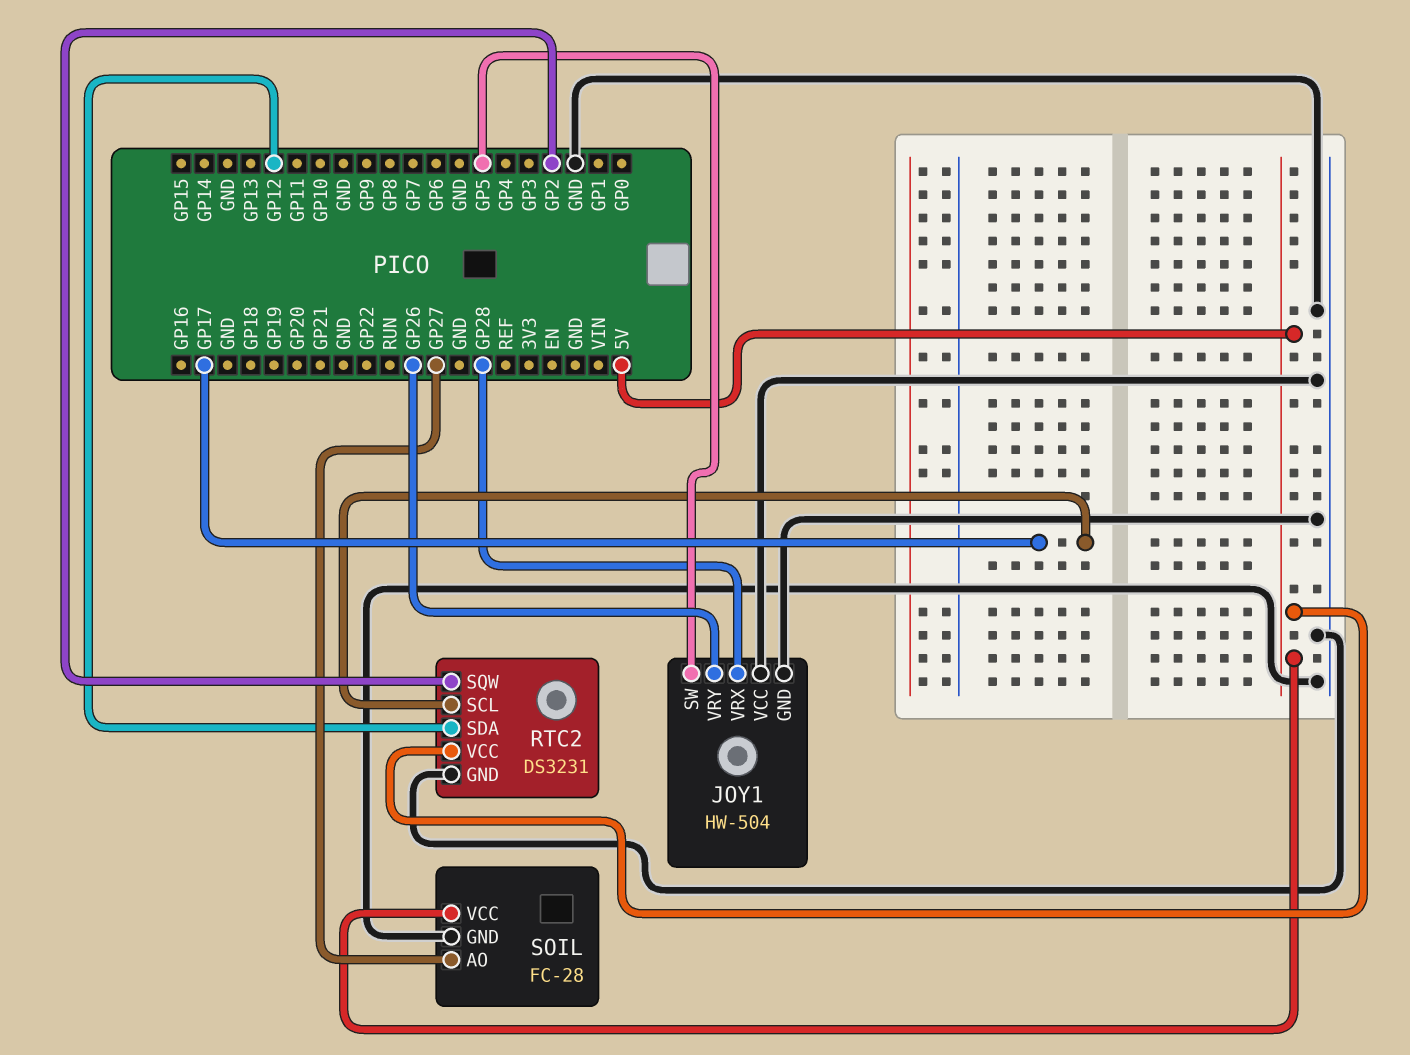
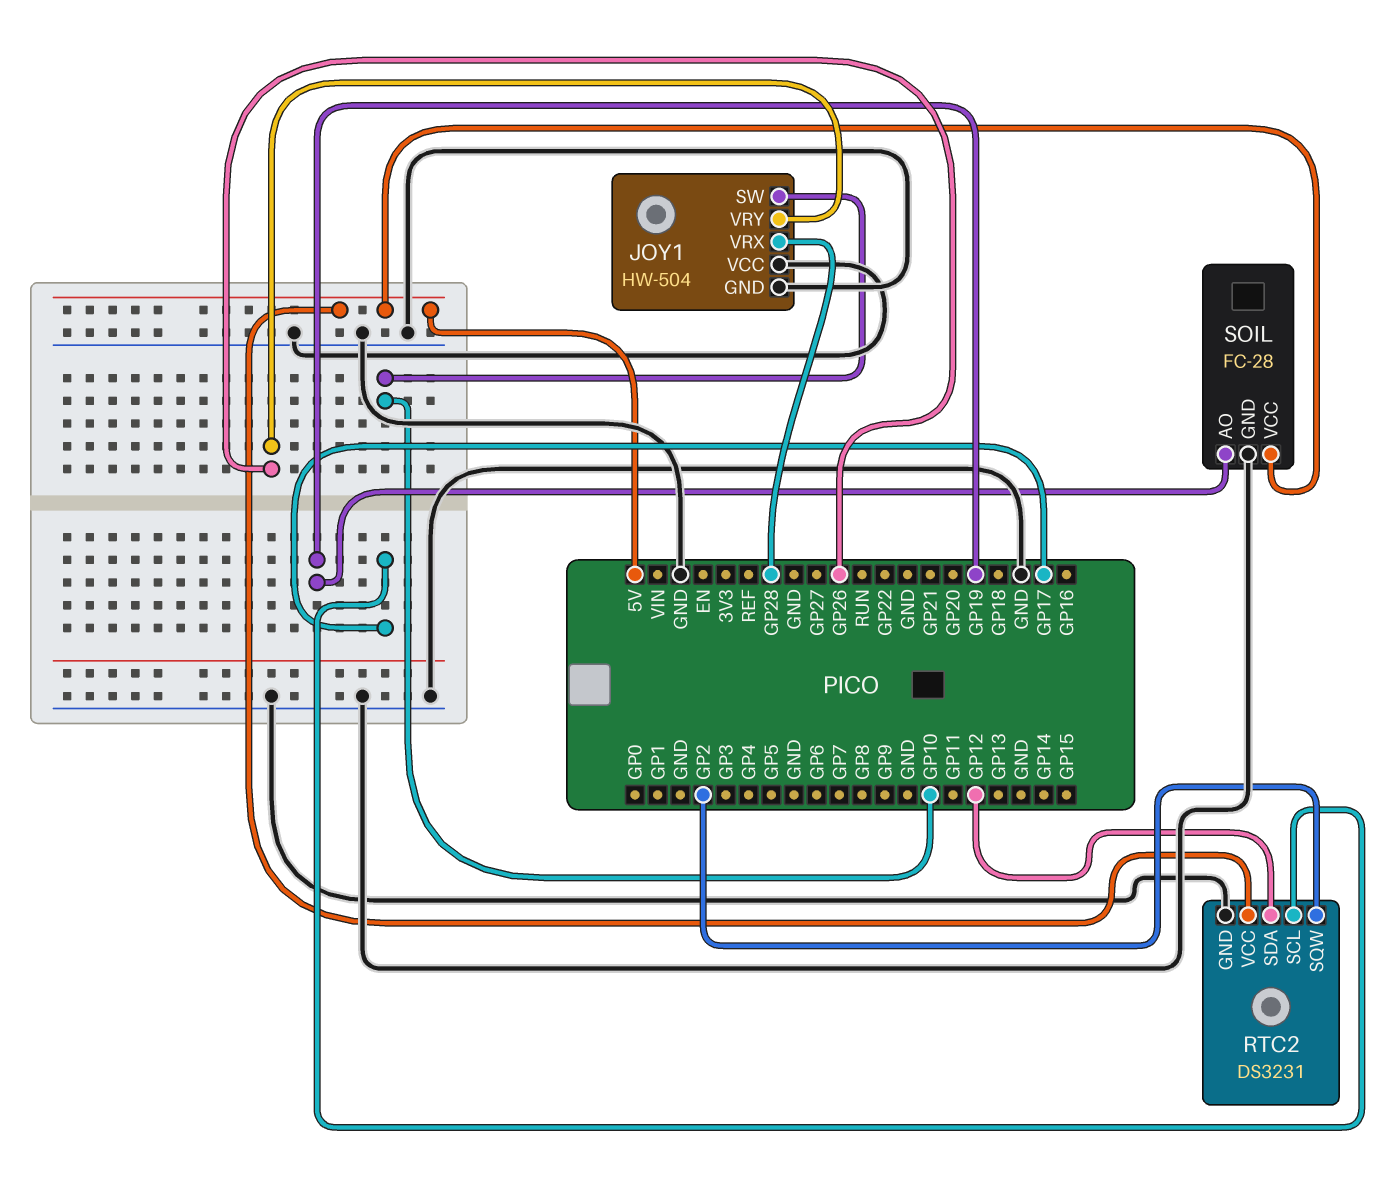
JOY1 pin SW: GP5 -> GP10
SOIL pin AO: GP27 -> GP19

